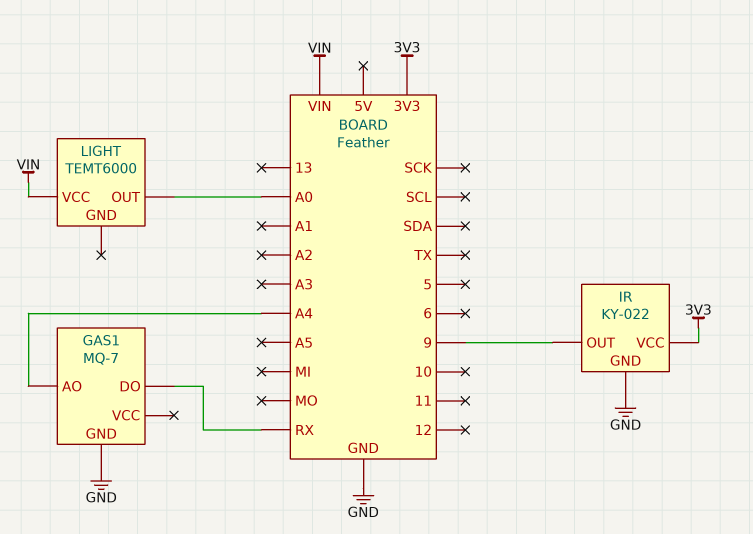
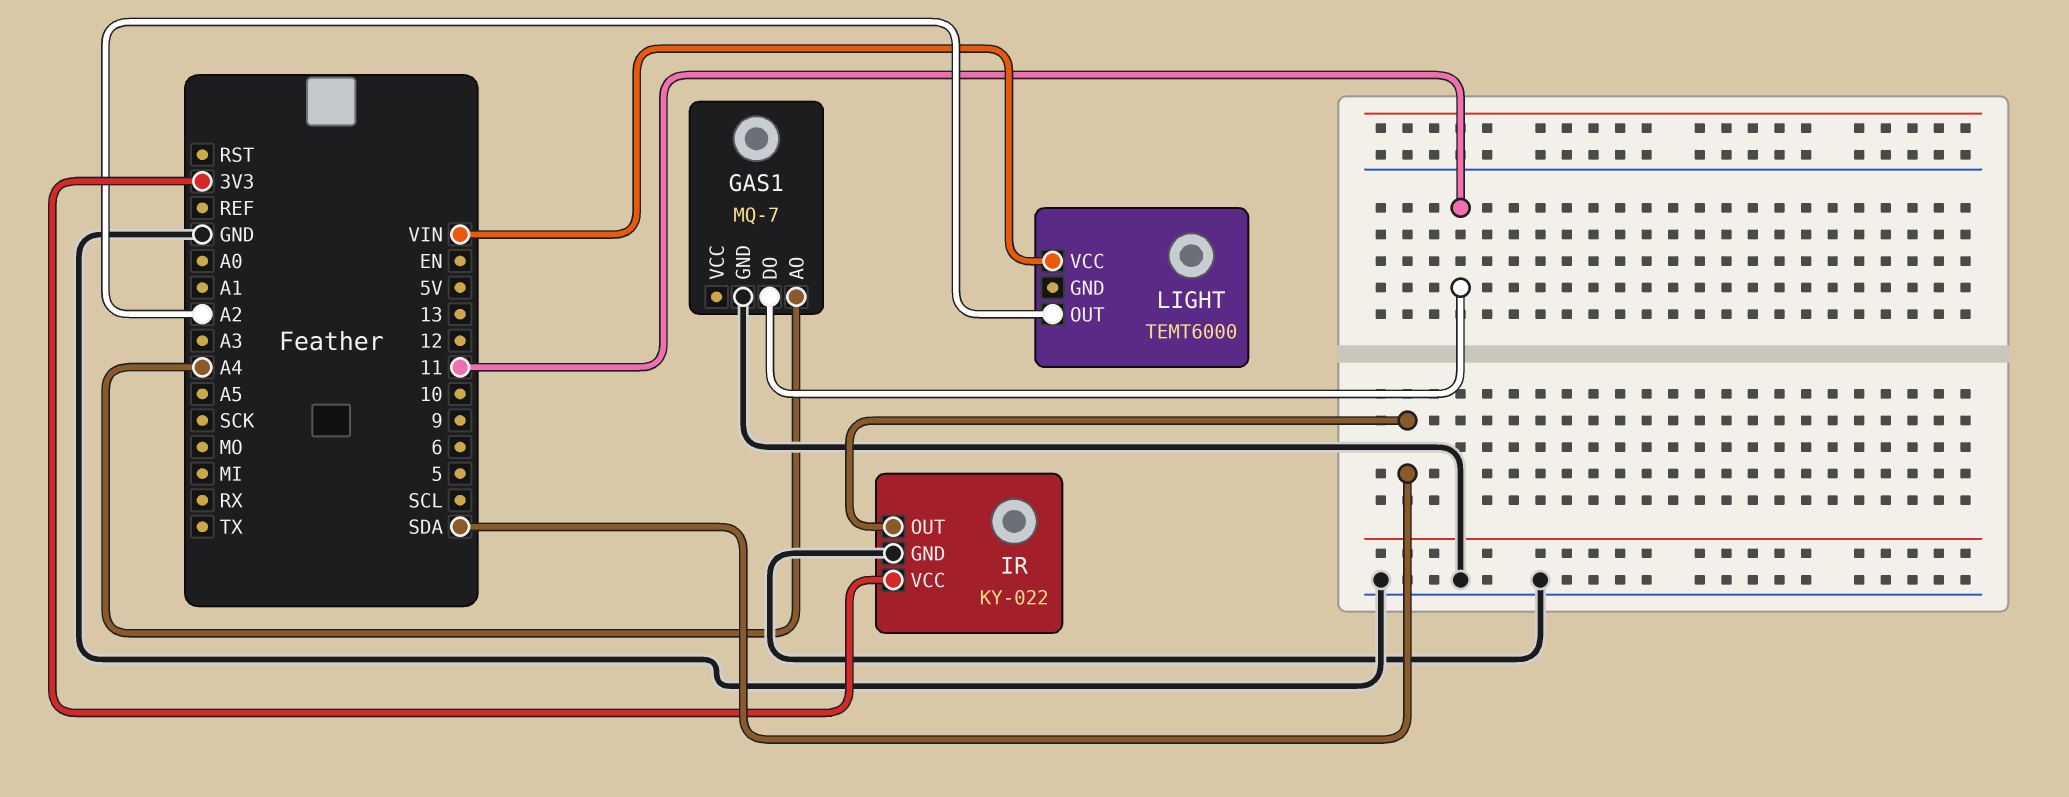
GAS1 pin DO: RX -> 11
IR pin OUT: 9 -> SDA
LIGHT pin OUT: A0 -> A2

